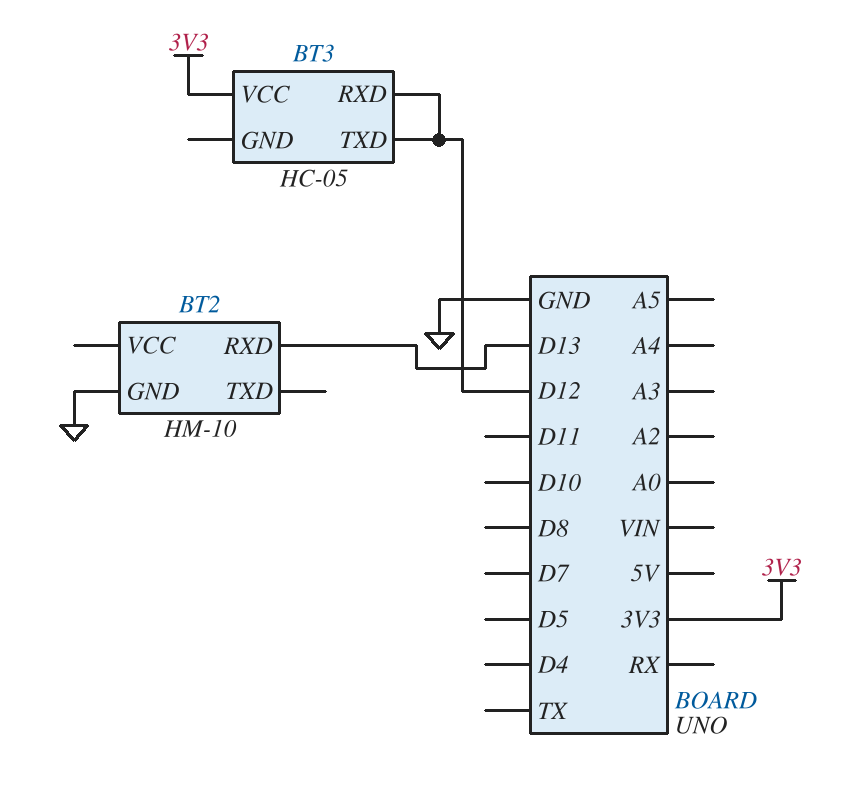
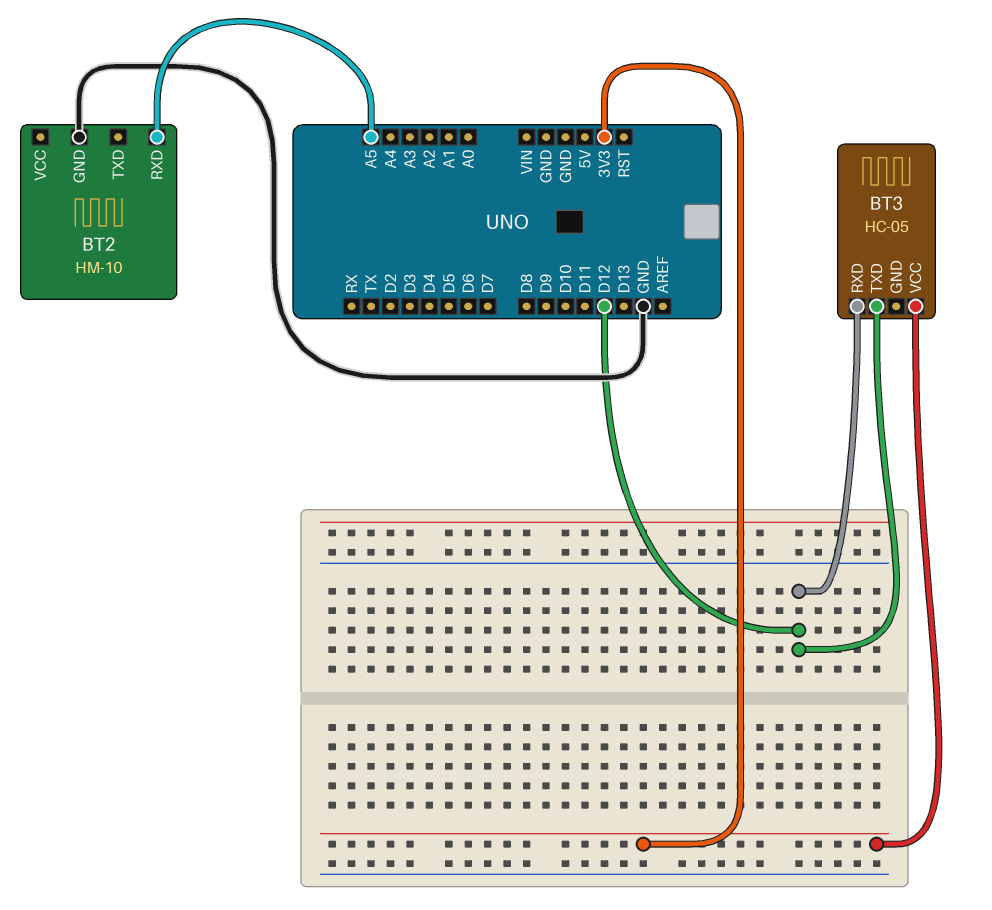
BT2 pin RXD: D13 -> A5

